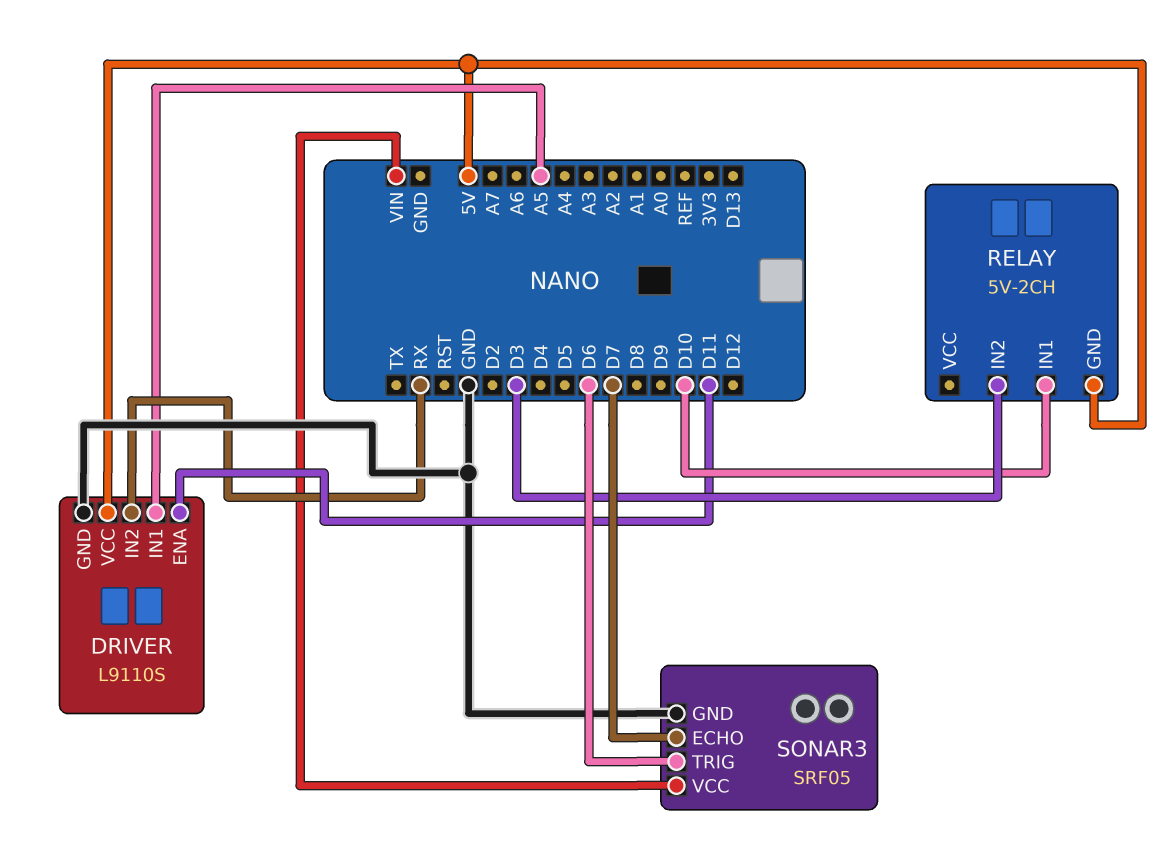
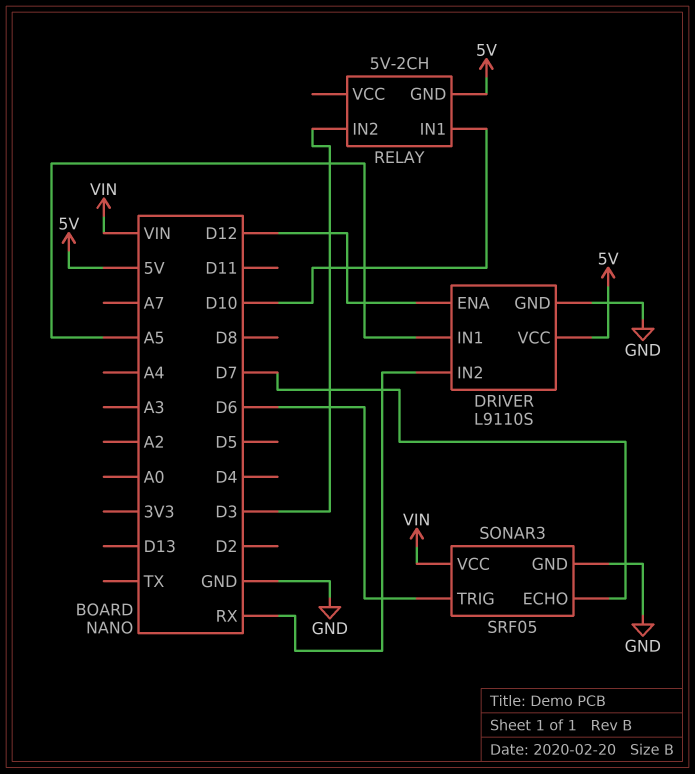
DRIVER pin ENA: D11 -> D12

